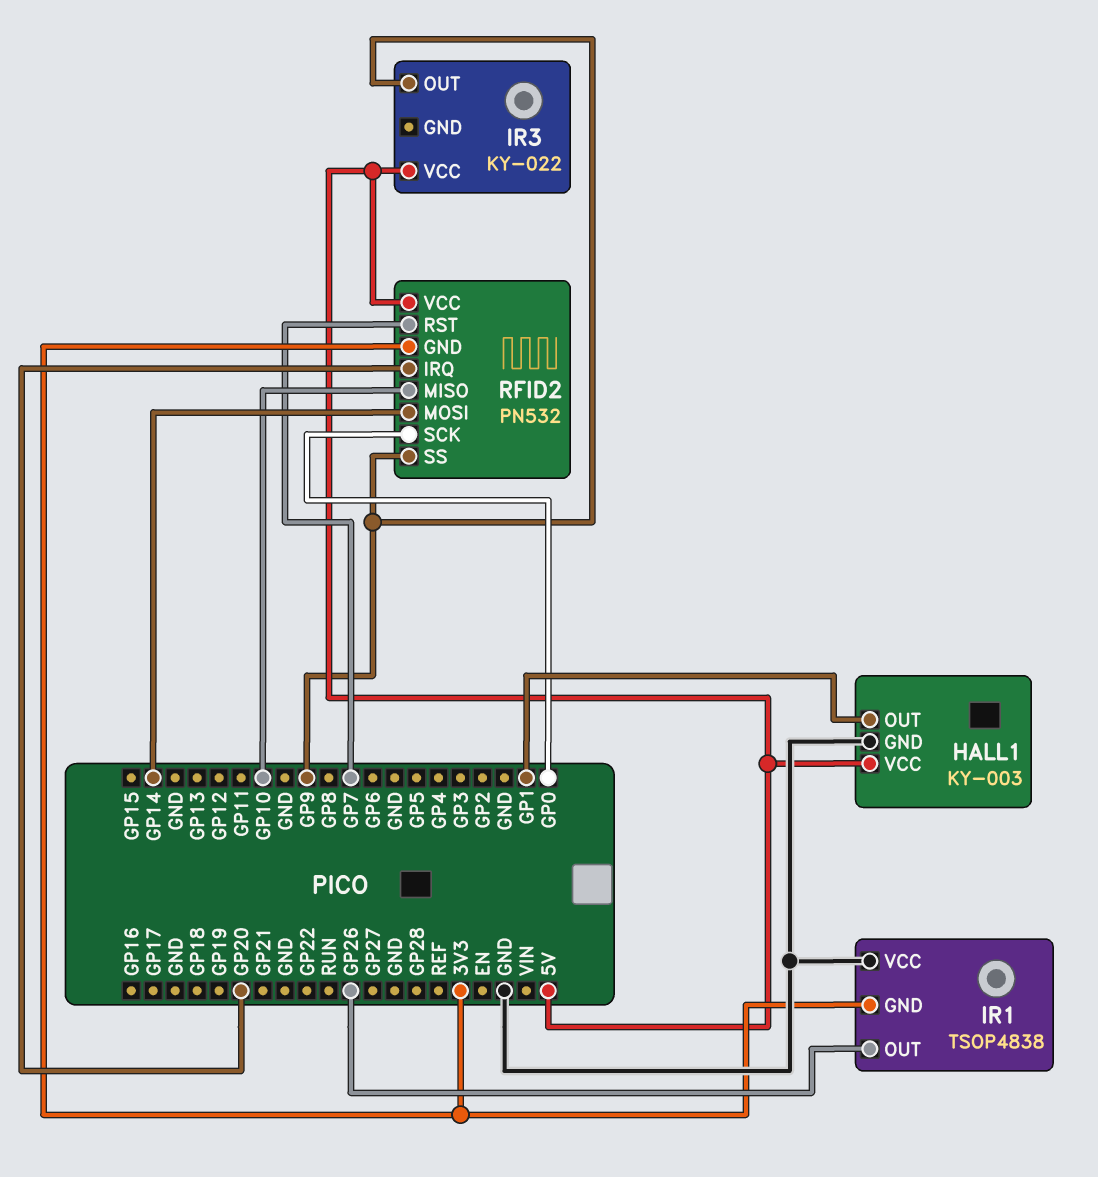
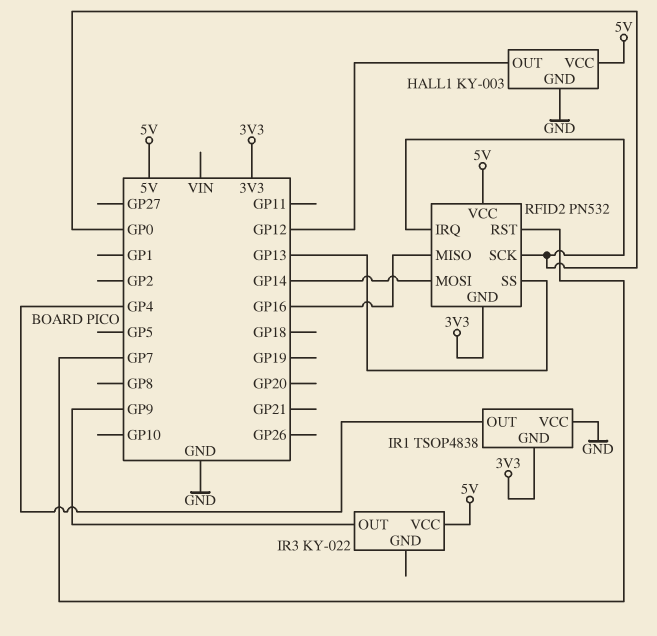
HALL1 pin OUT: GP1 -> GP12
IR1 pin OUT: GP26 -> GP4
RFID2 pin IRQ: GP20 -> GP0
RFID2 pin MISO: GP10 -> GP16
RFID2 pin SS: GP9 -> GP13

